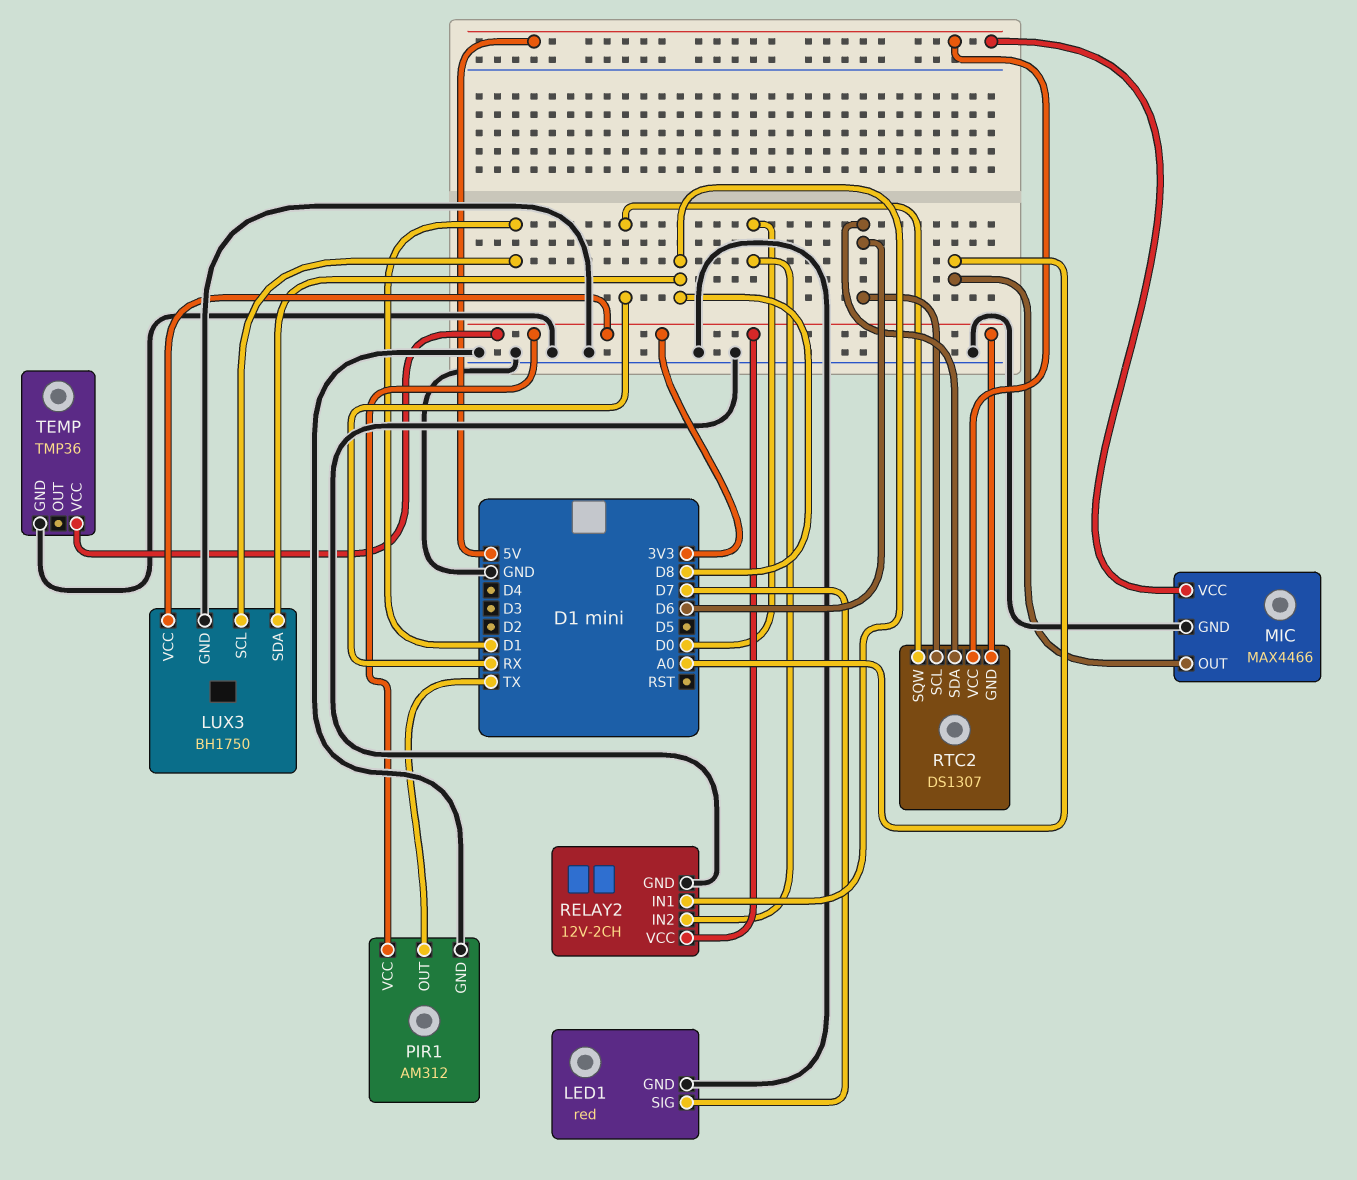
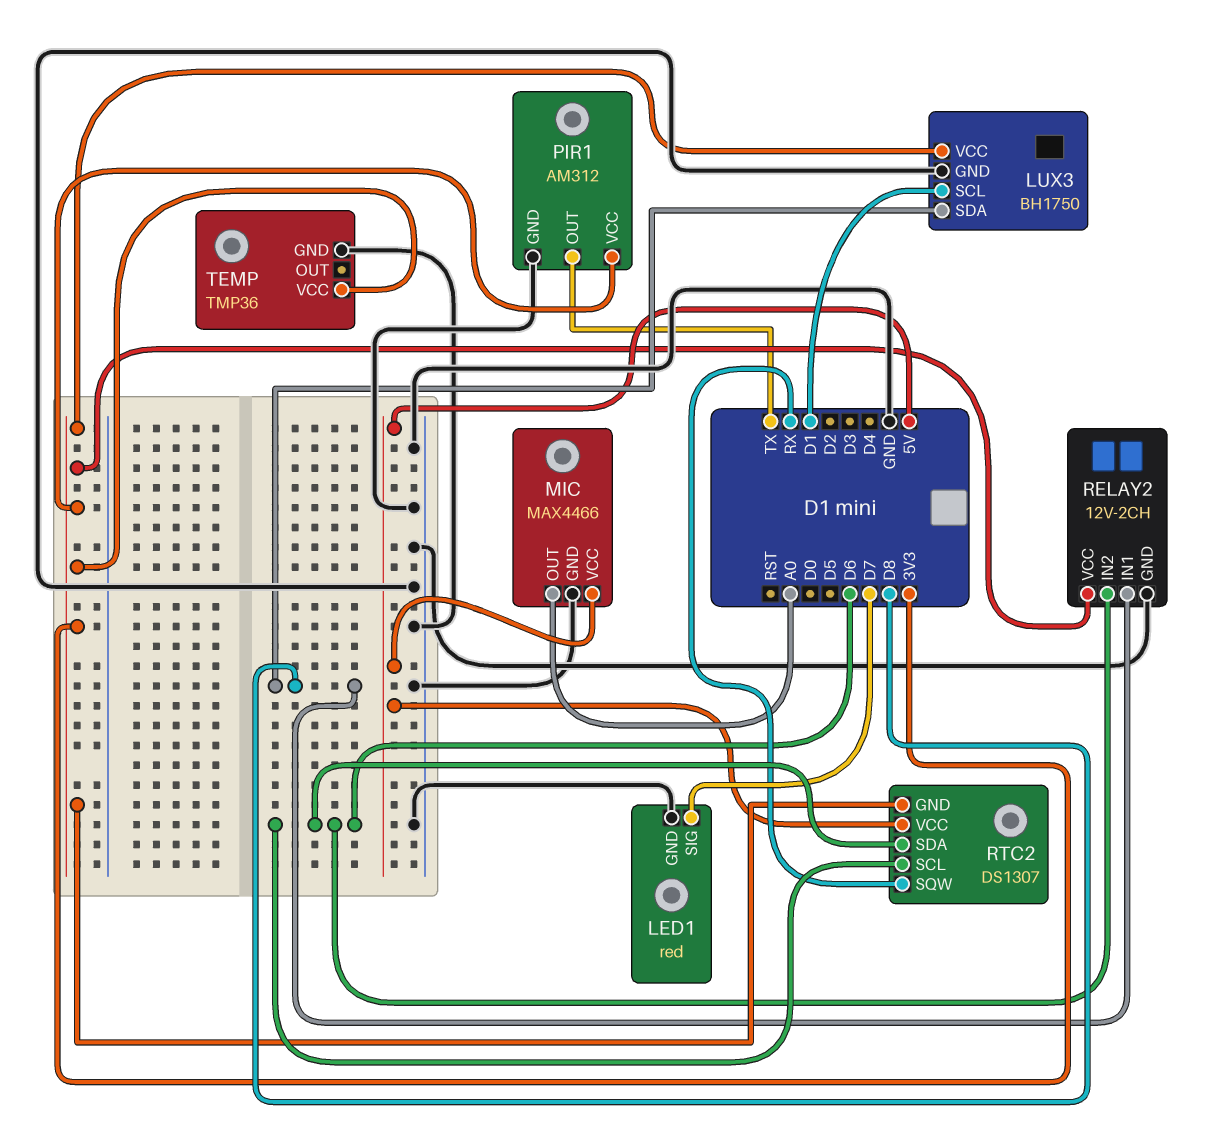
RELAY2 pin IN2: D0 -> D6

